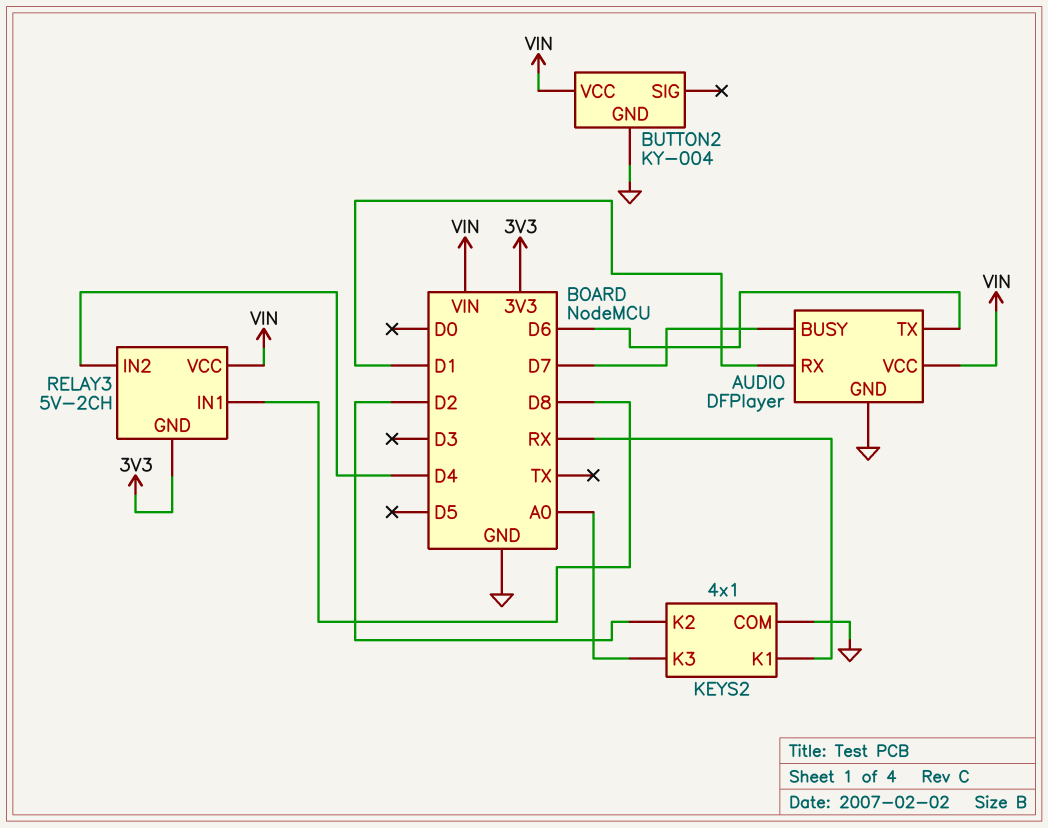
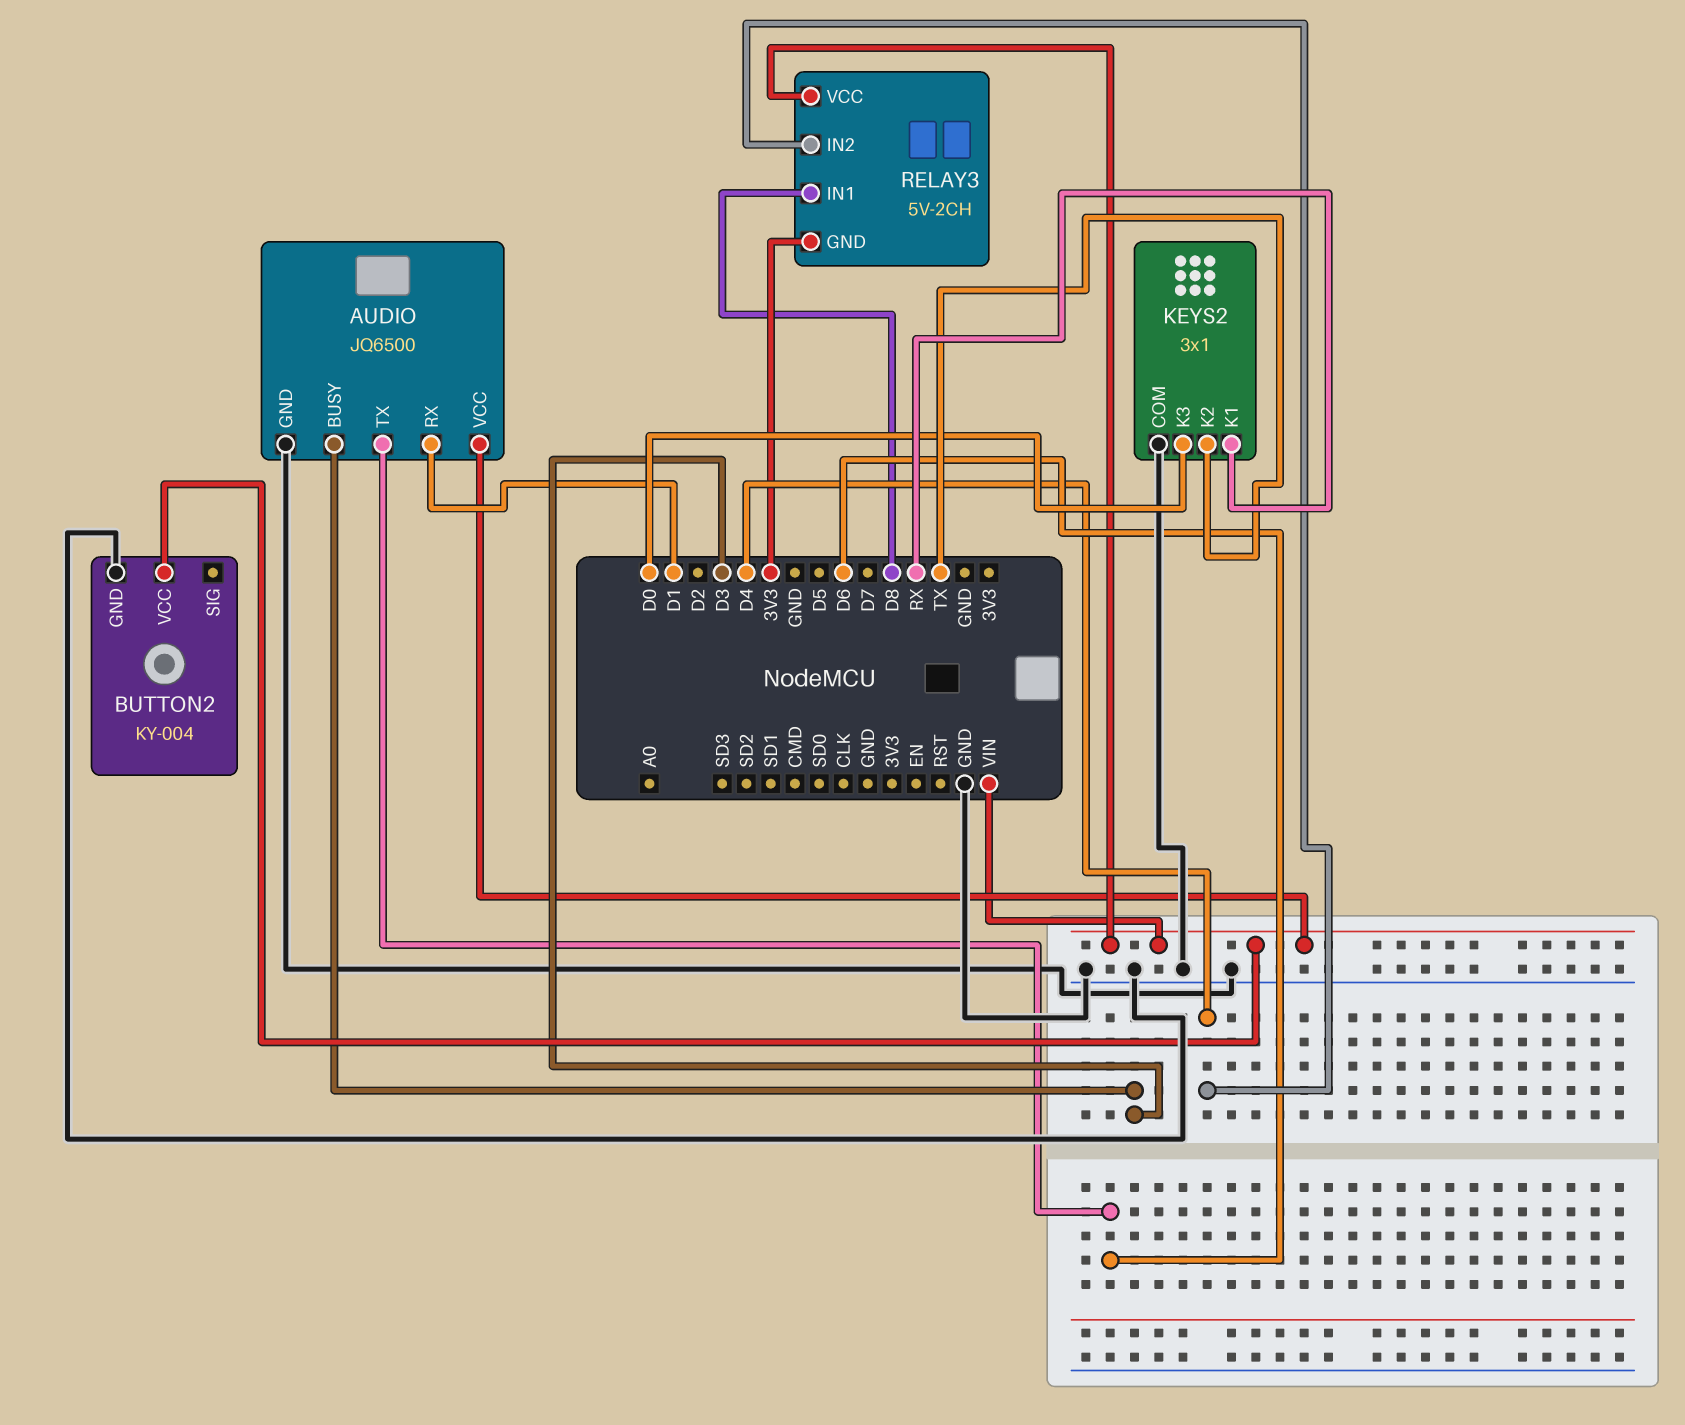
AUDIO: DFPlayer -> JQ6500
AUDIO pin BUSY: D7 -> D3
KEYS2: 4x1 -> 3x1
KEYS2 pin K2: D2 -> TX
KEYS2 pin K3: A0 -> D0

